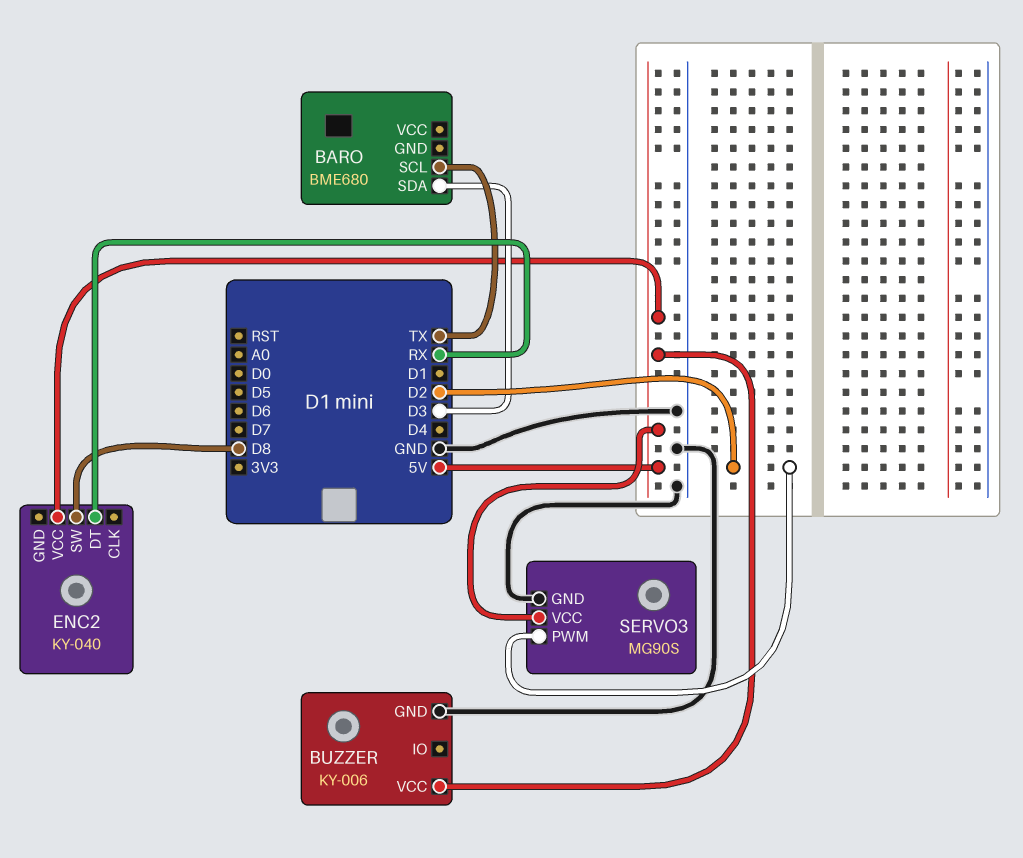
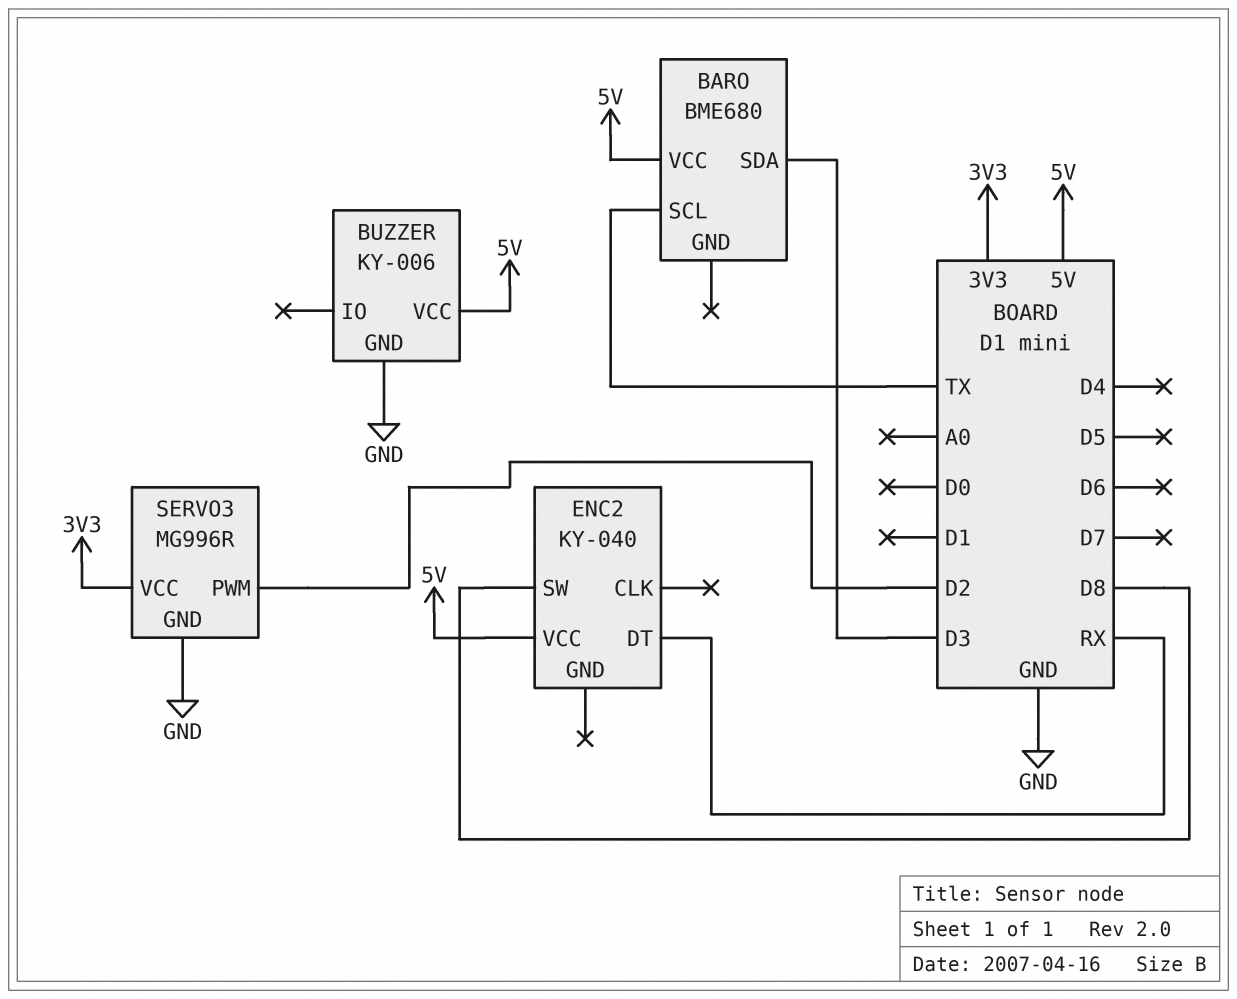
BARO pin VCC: none -> 5V
SERVO3: MG90S -> MG996R
SERVO3 pin VCC: 5V -> 3V3

